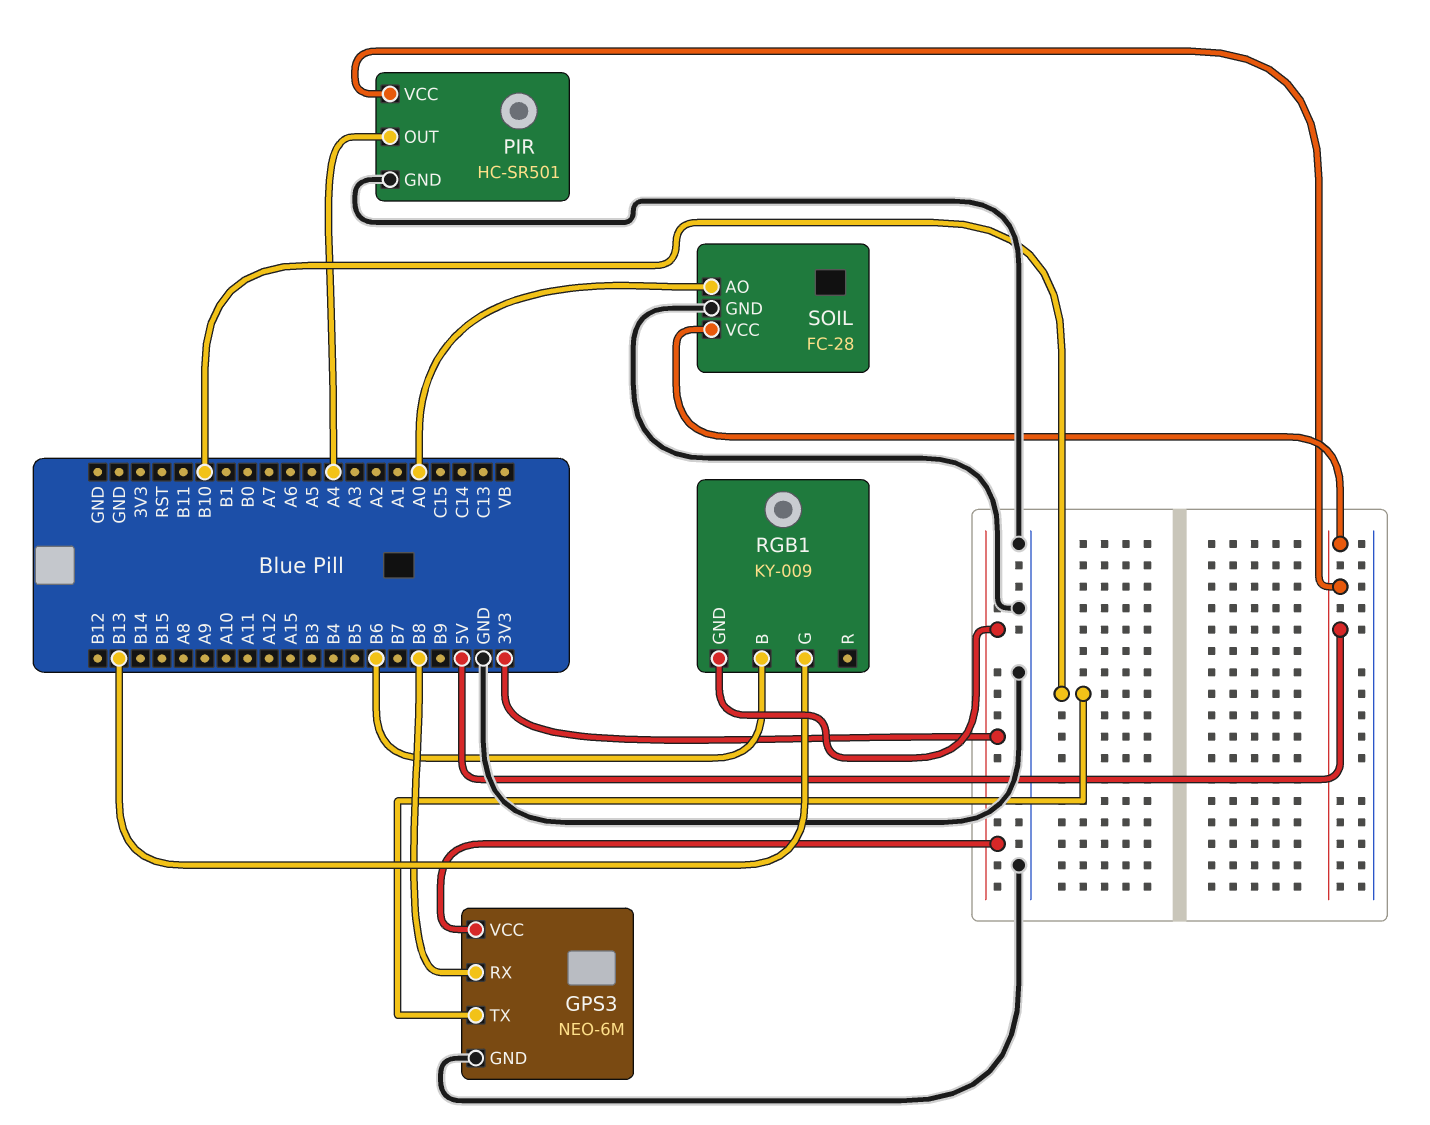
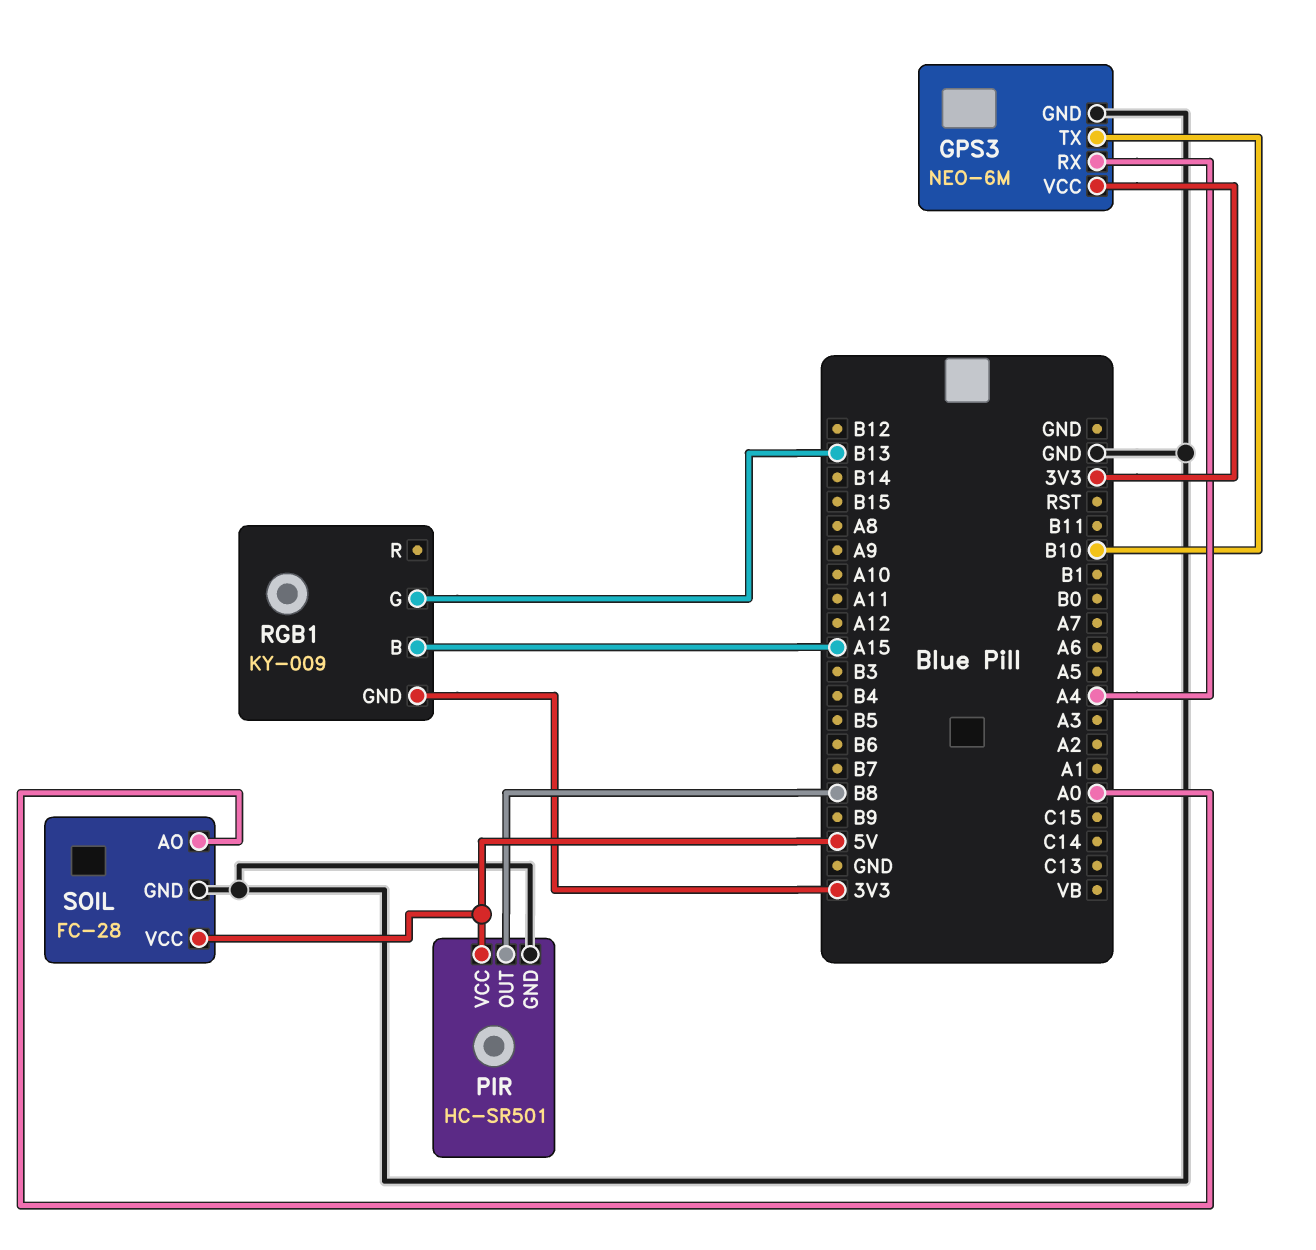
GPS3 pin RX: B8 -> A4
PIR pin OUT: A4 -> B8
RGB1 pin B: B6 -> A15

